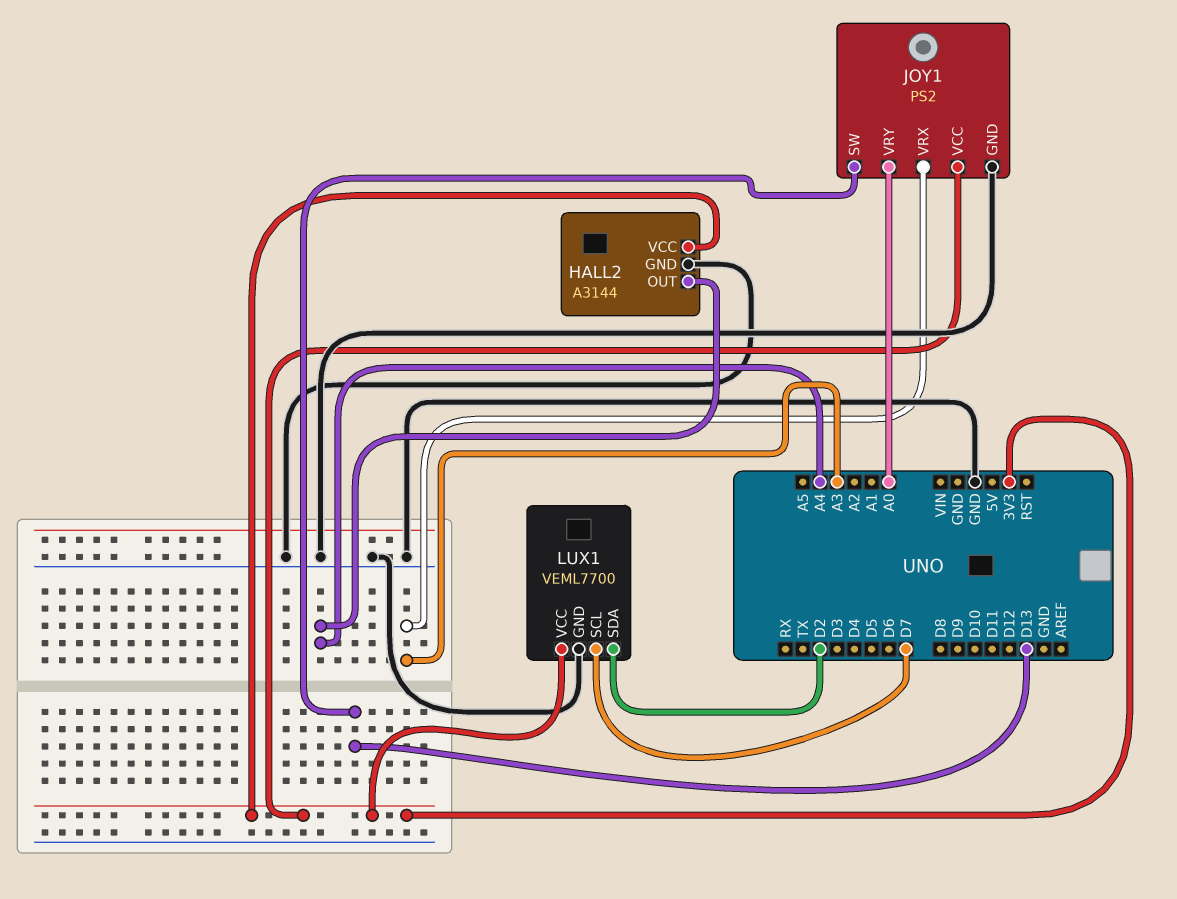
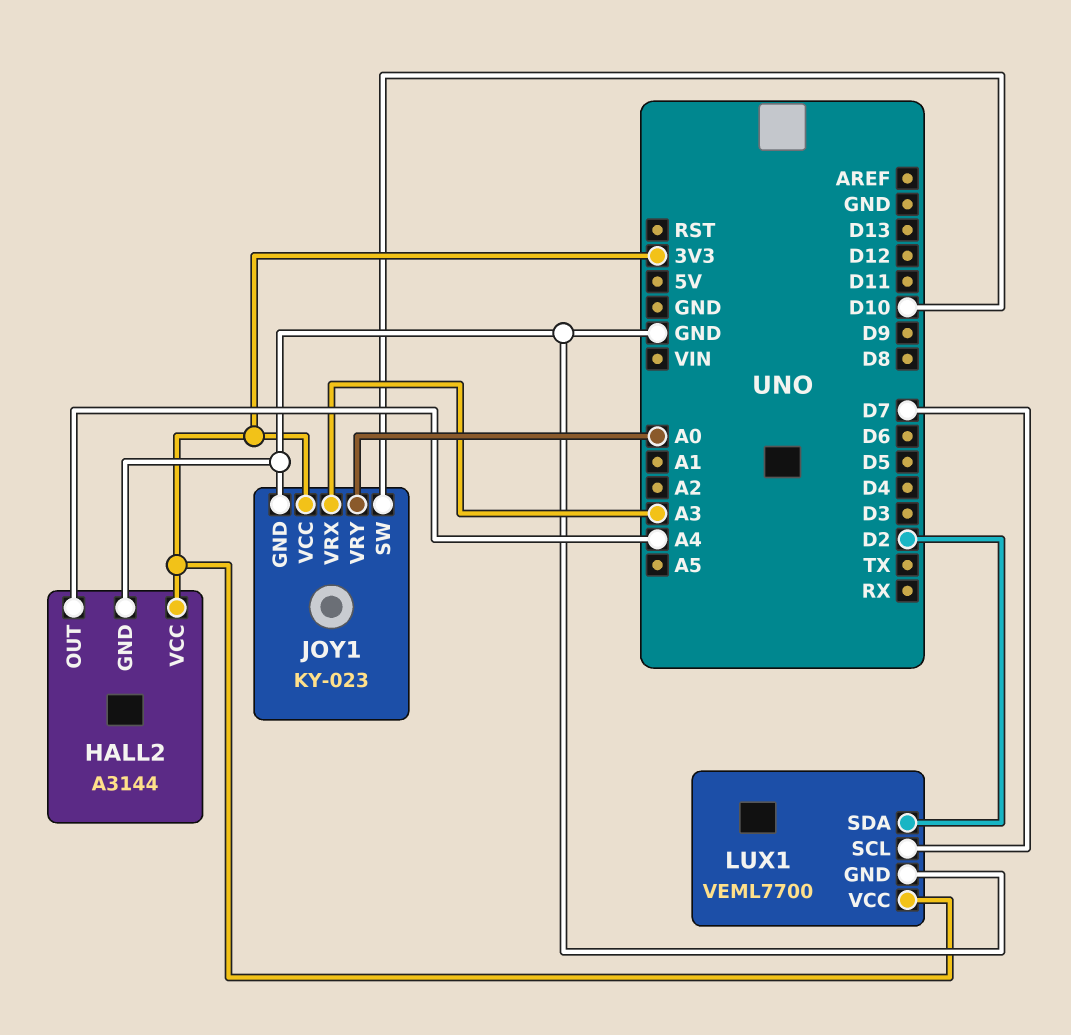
JOY1: PS2 -> KY-023
JOY1 pin SW: D13 -> D10

